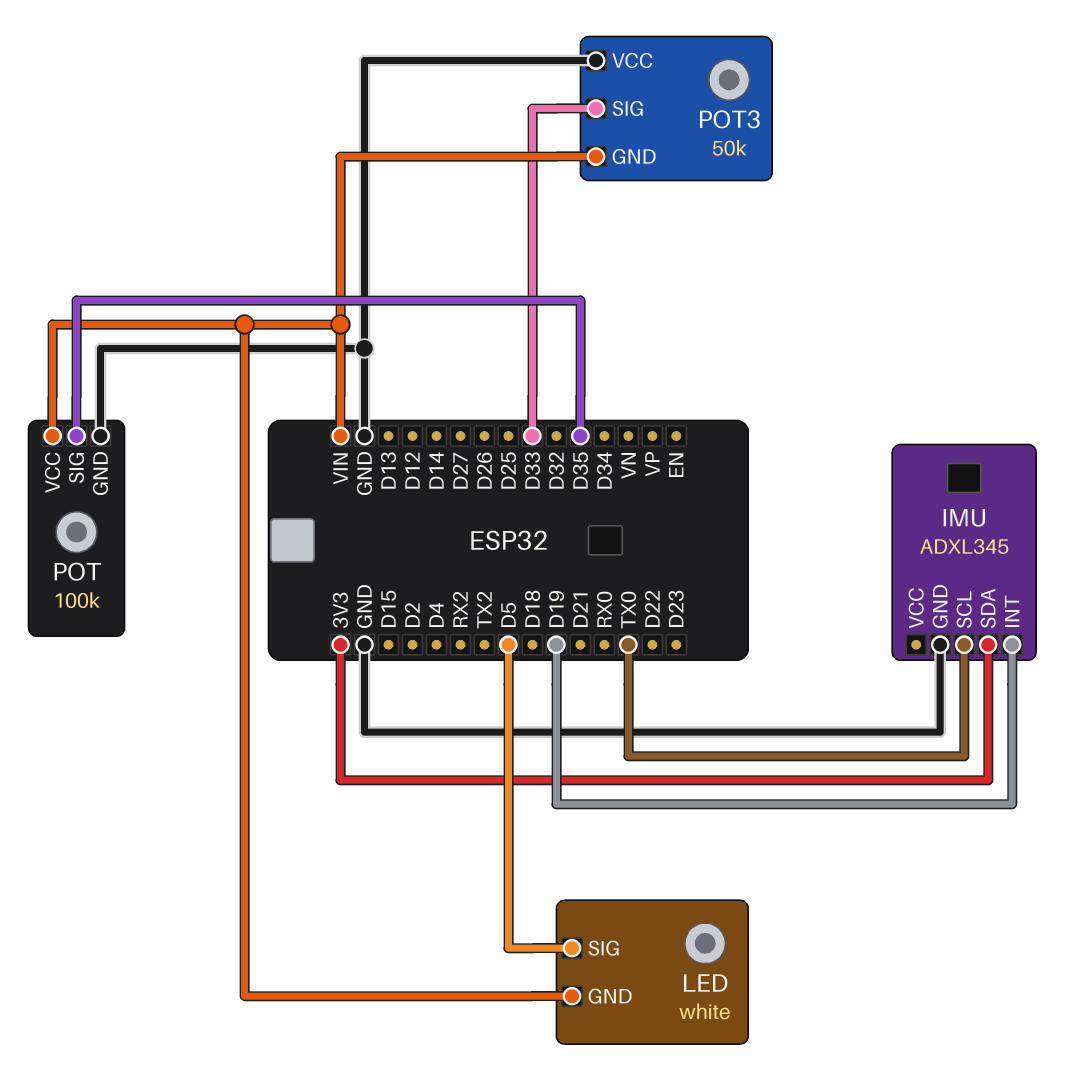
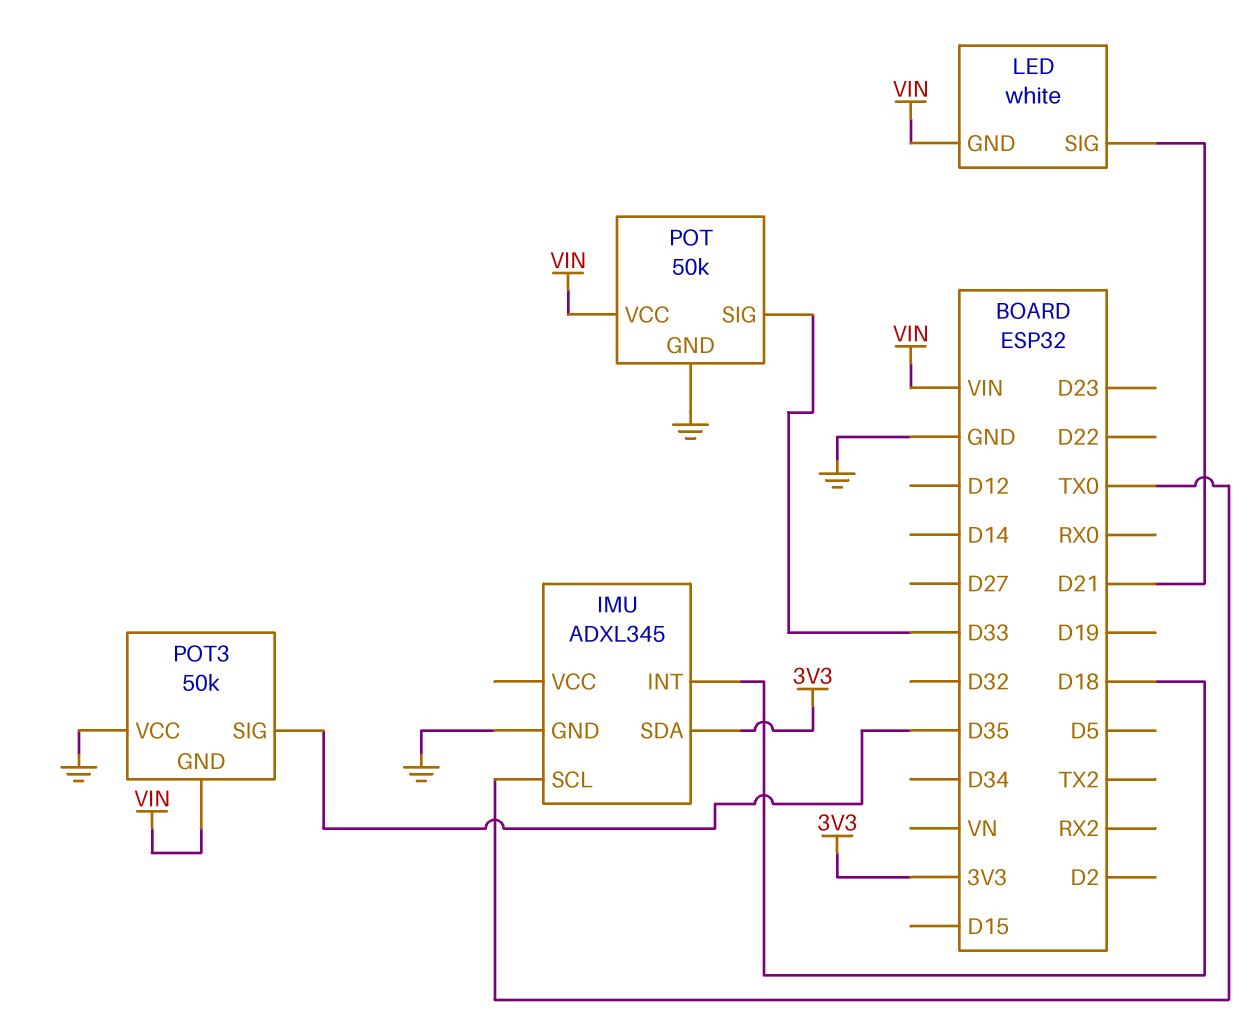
IMU pin INT: D19 -> D18
LED pin SIG: D5 -> D21
POT: 100k -> 50k
POT pin SIG: D35 -> D33
POT3 pin SIG: D33 -> D35

